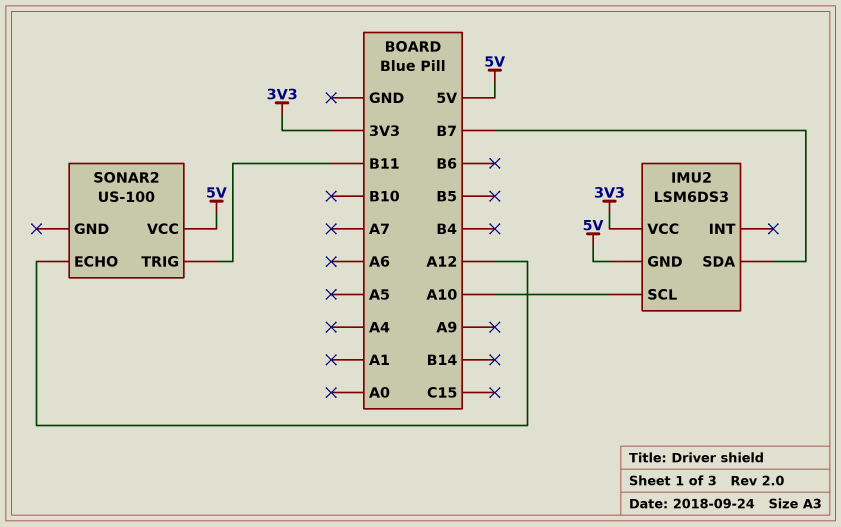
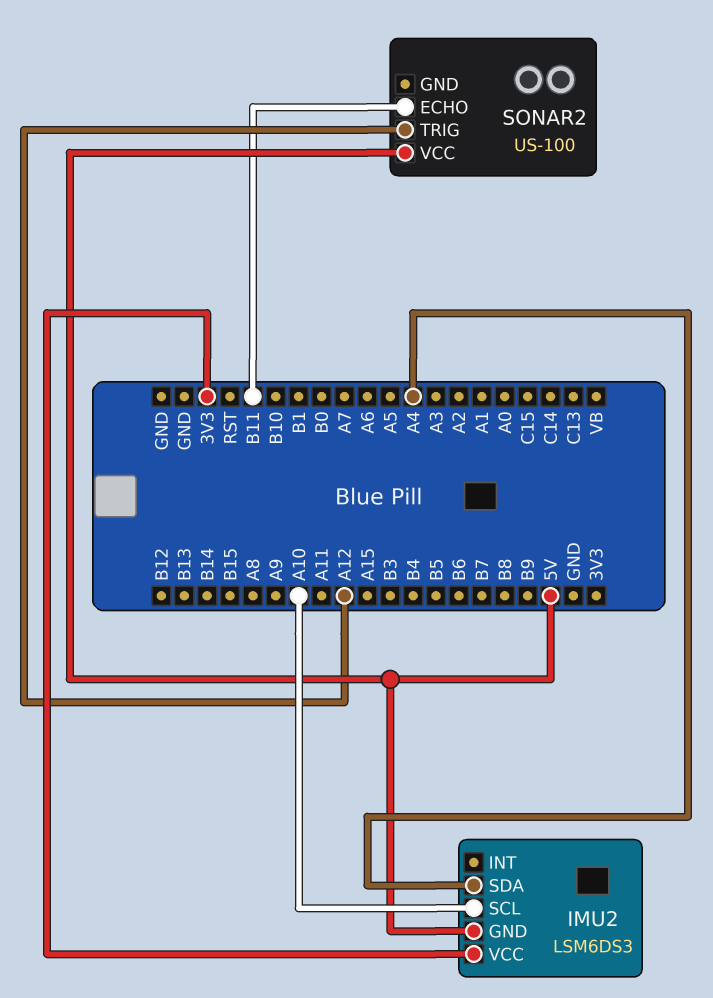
IMU2 pin SDA: B7 -> A4
SONAR2 pin ECHO: A12 -> B11
SONAR2 pin TRIG: B11 -> A12

